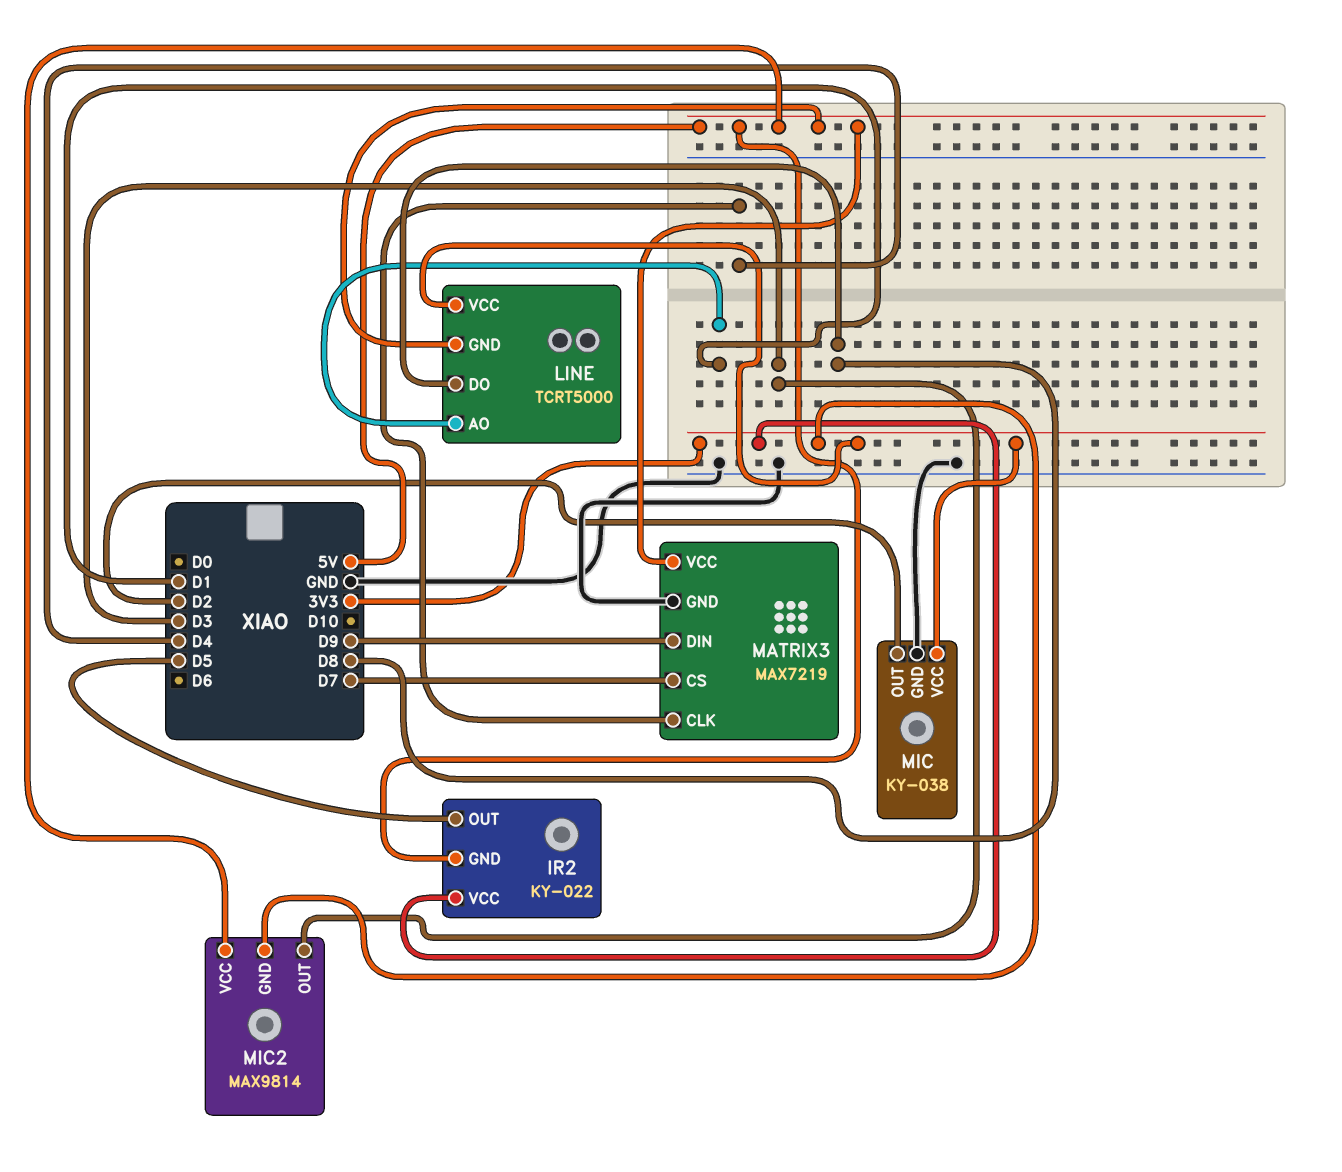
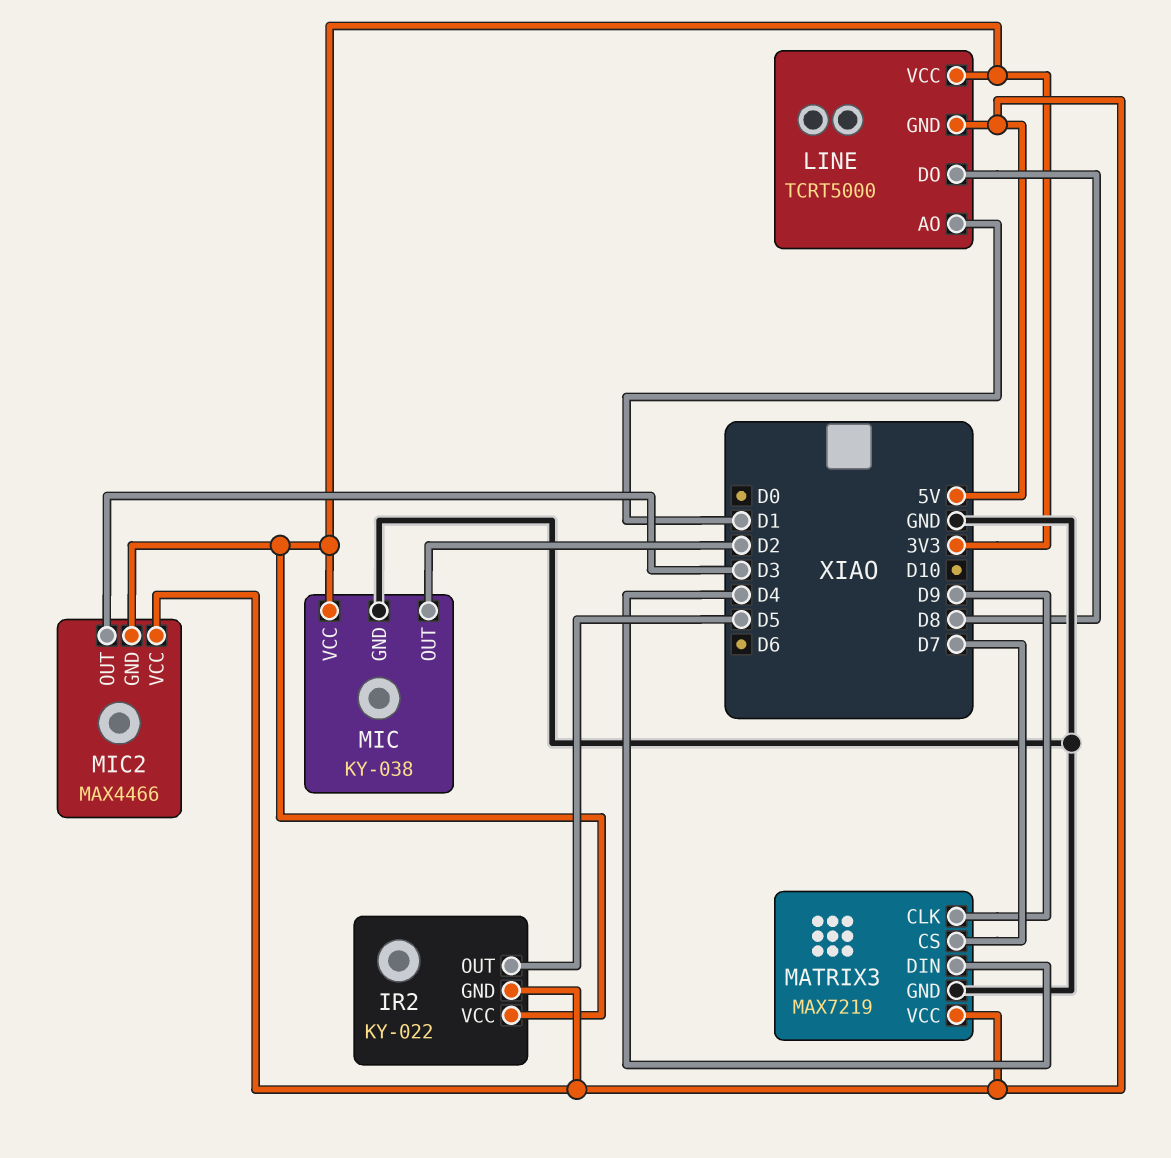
MATRIX3 pin CLK: D4 -> D9
MATRIX3 pin DIN: D9 -> D4
MIC2: MAX9814 -> MAX4466

